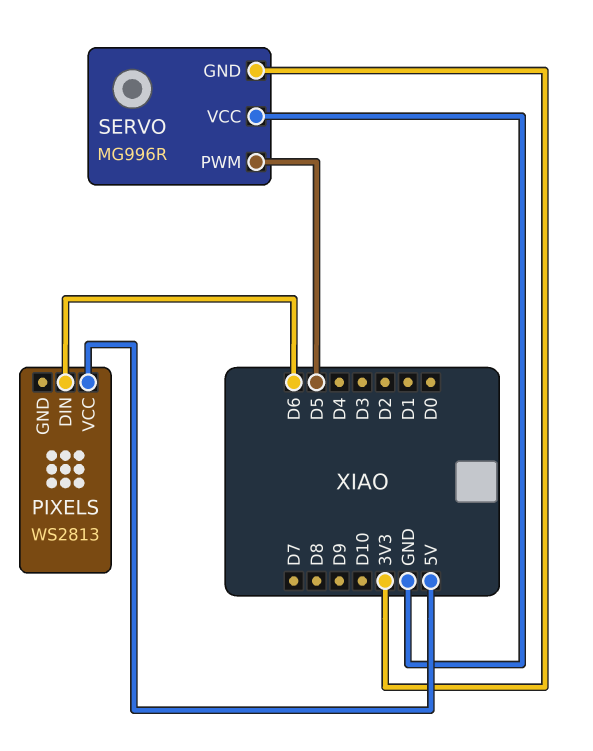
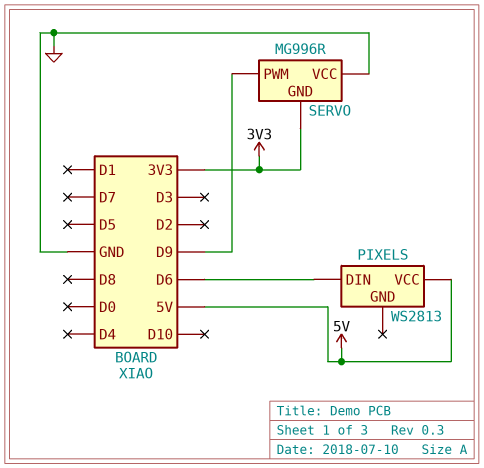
SERVO pin PWM: D5 -> D9

